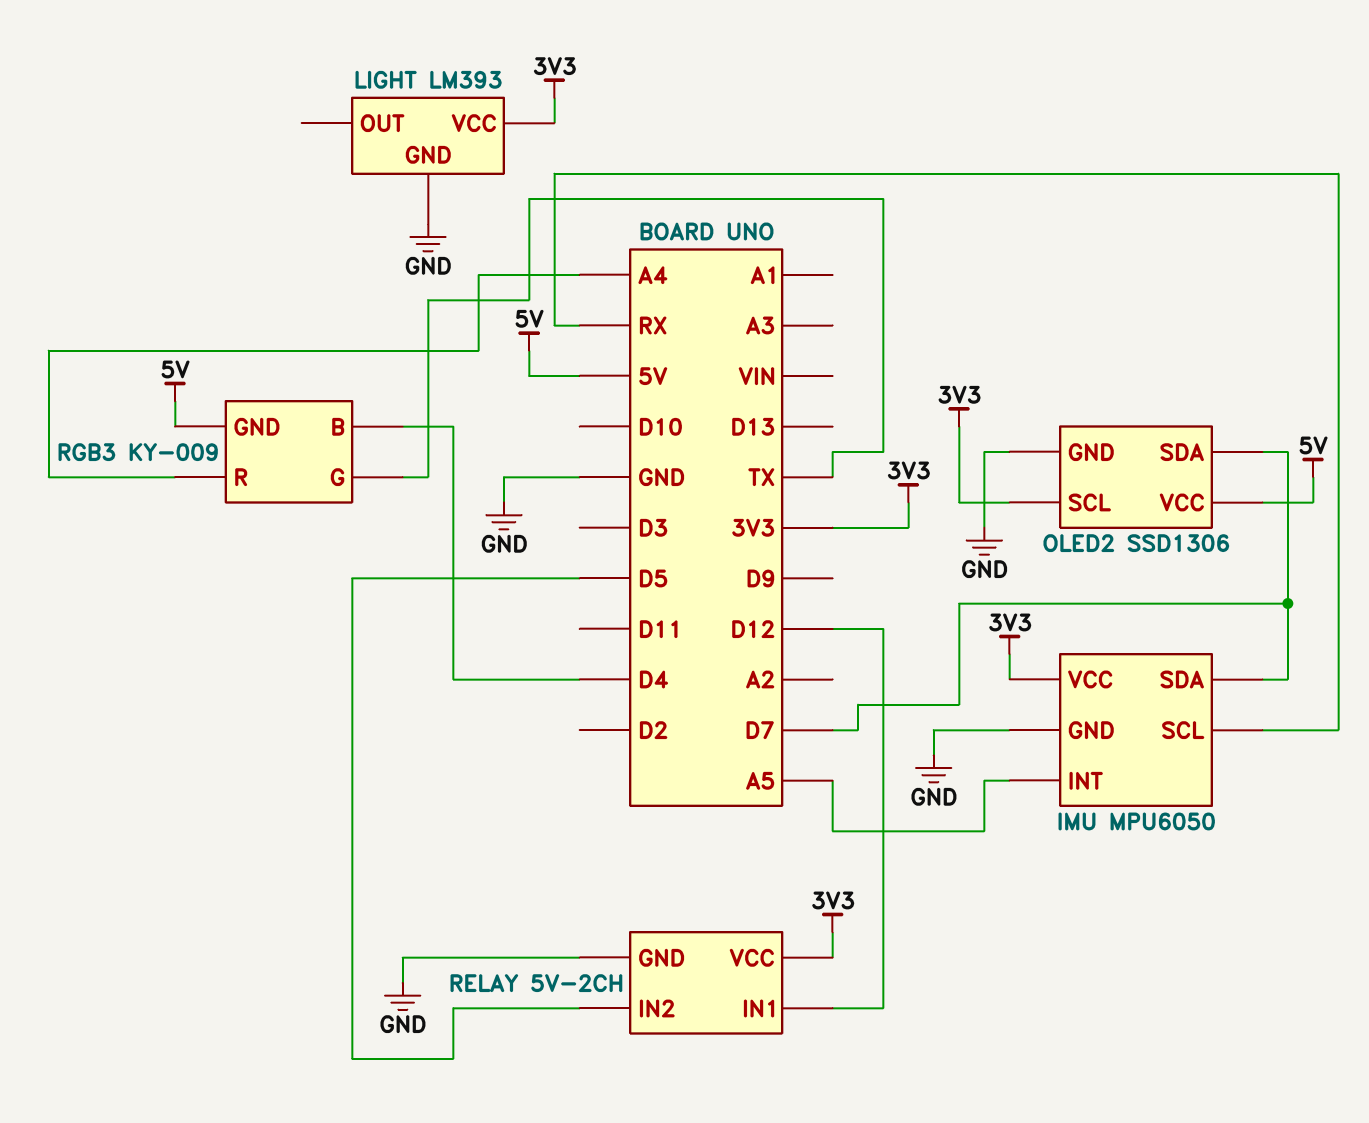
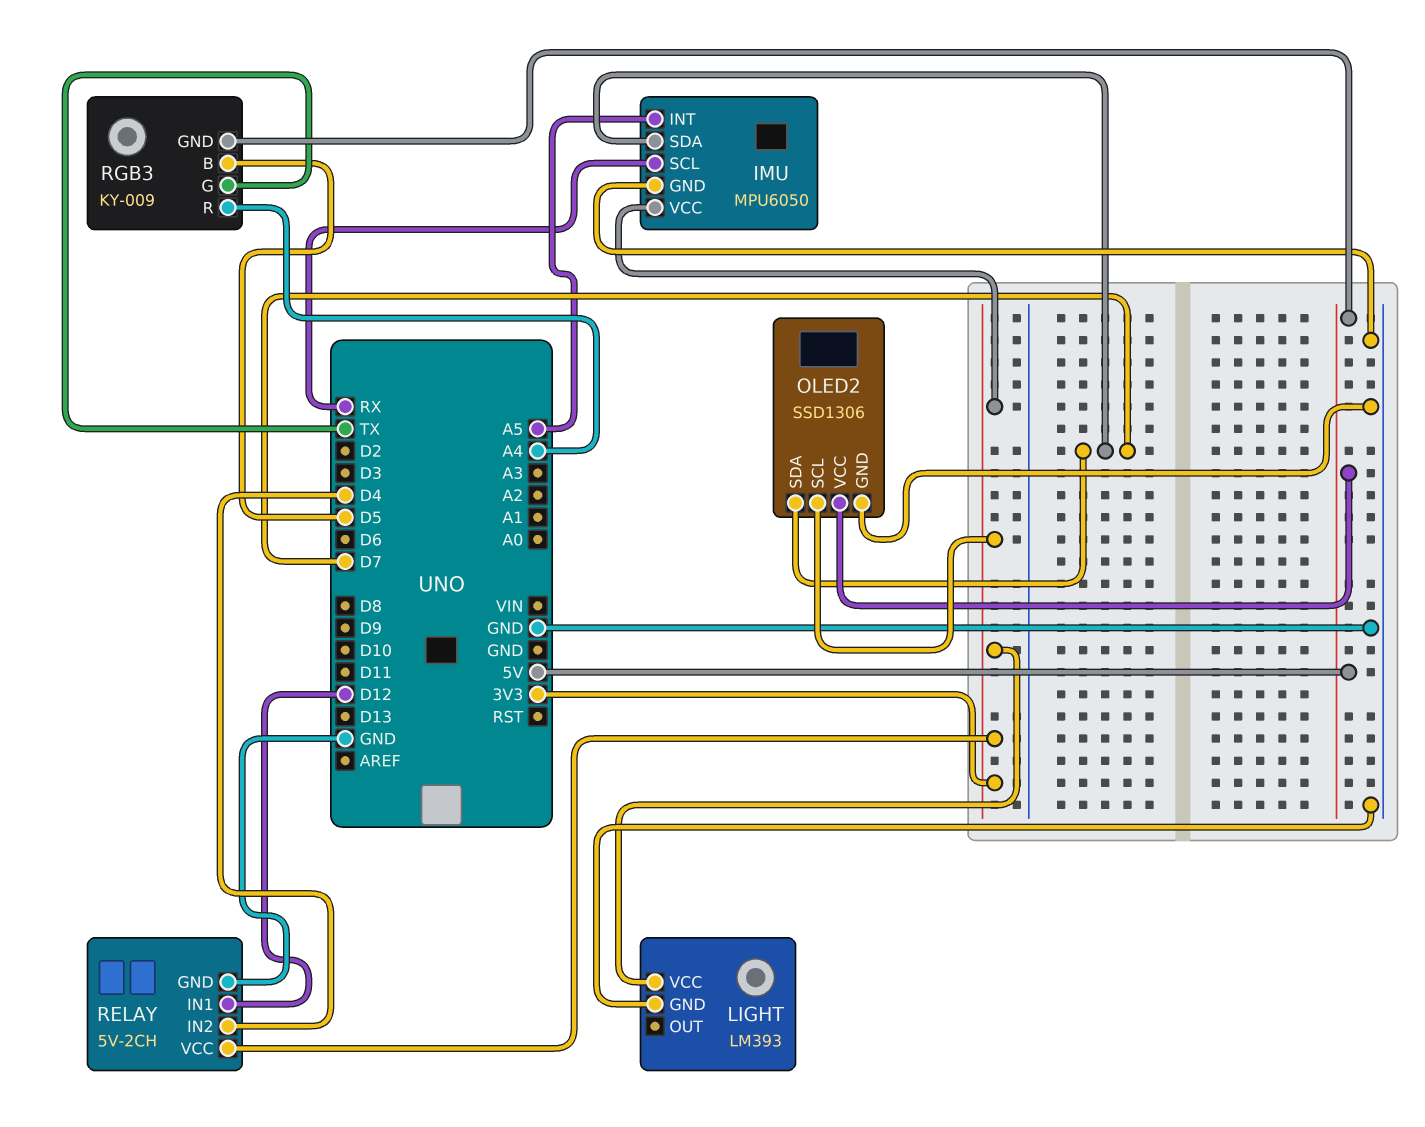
RELAY pin IN2: D5 -> D4
RGB3 pin B: D4 -> D5

